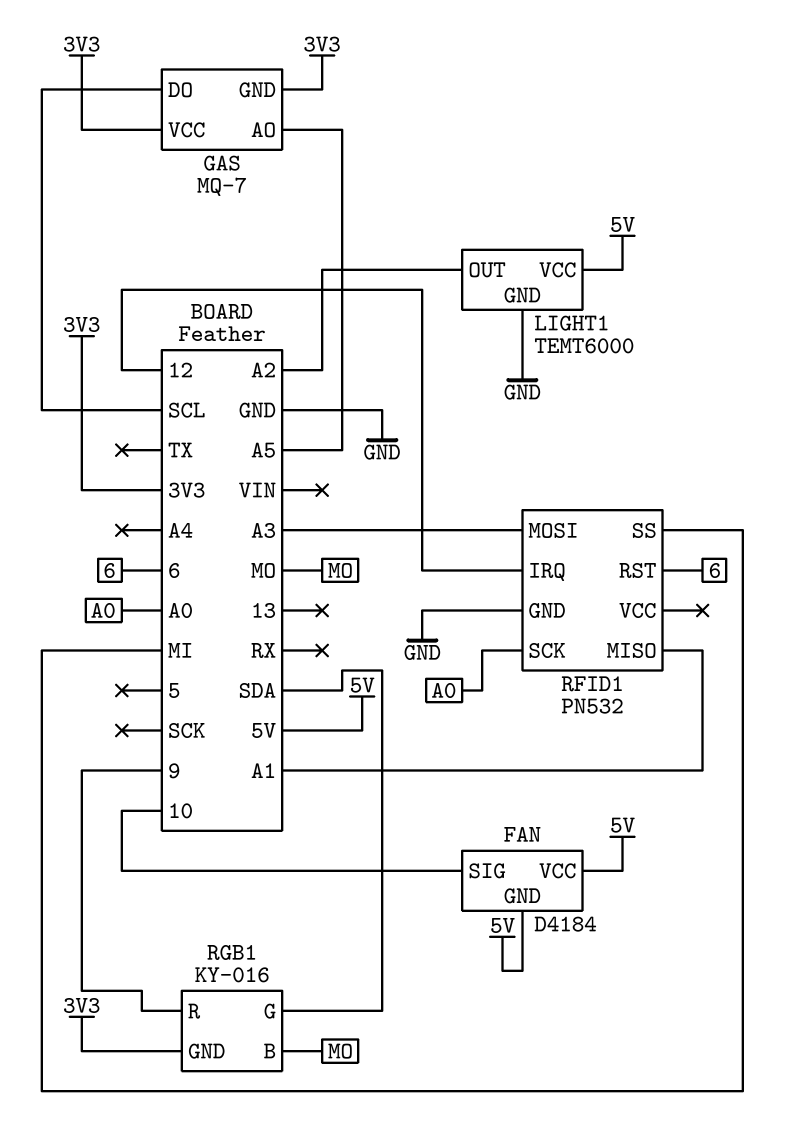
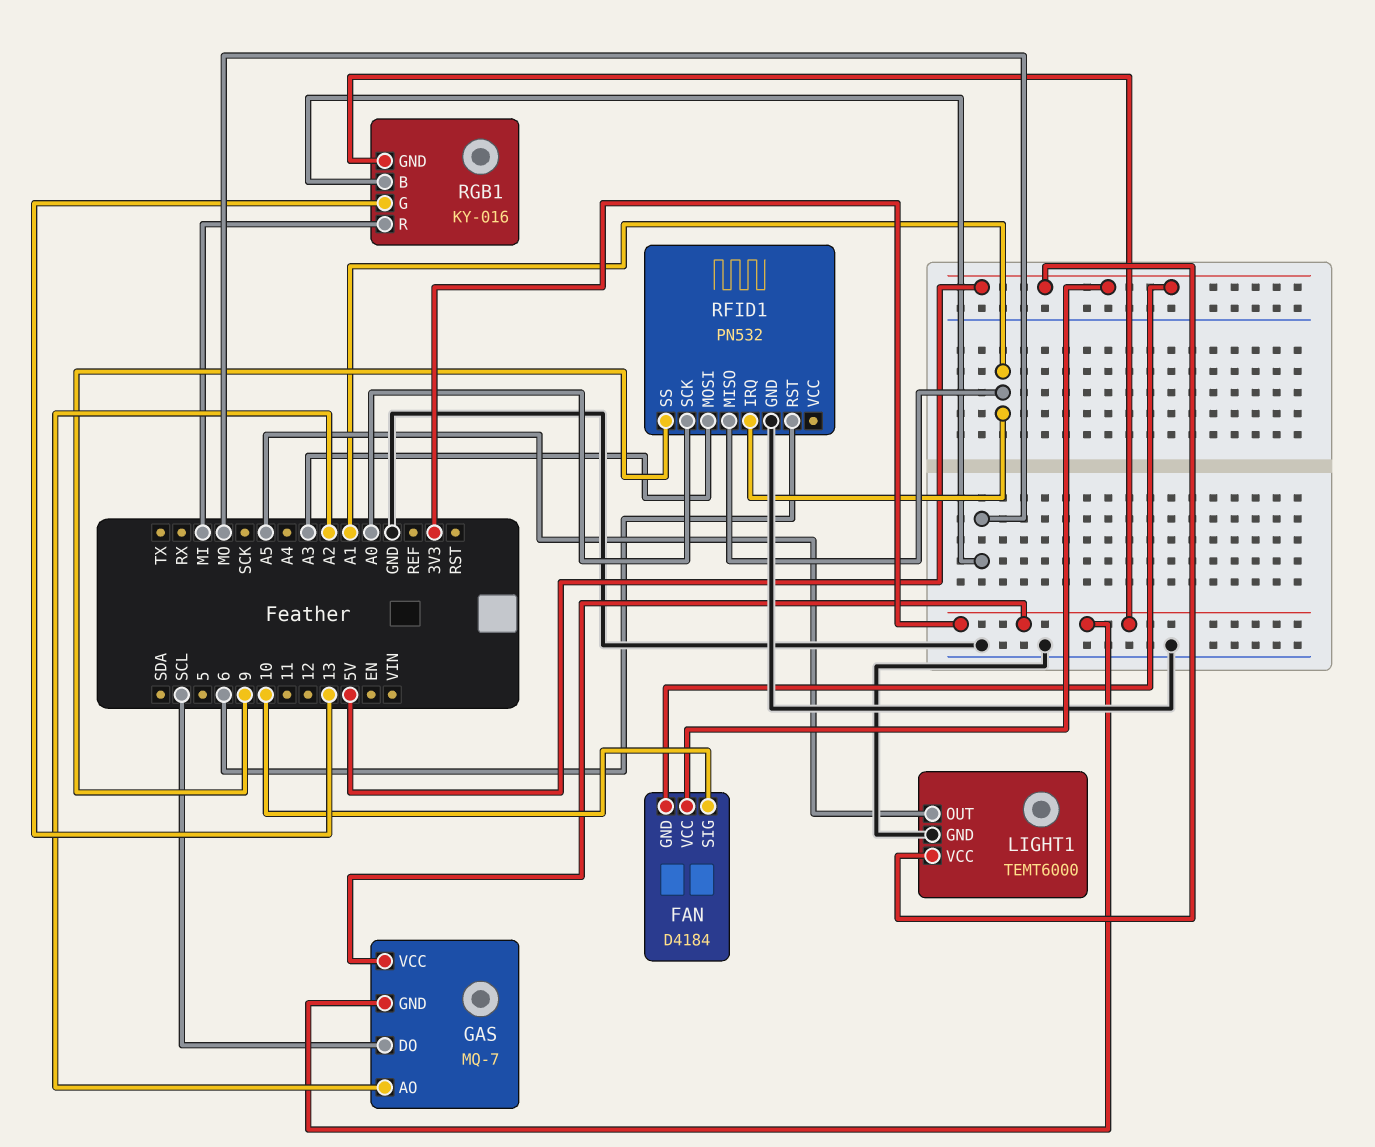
GAS pin AO: A5 -> A2
LIGHT1 pin OUT: A2 -> A5
RFID1 pin IRQ: 12 -> A1
RFID1 pin SS: MI -> 9
RGB1 pin G: SDA -> 13
RGB1 pin R: 9 -> MI

